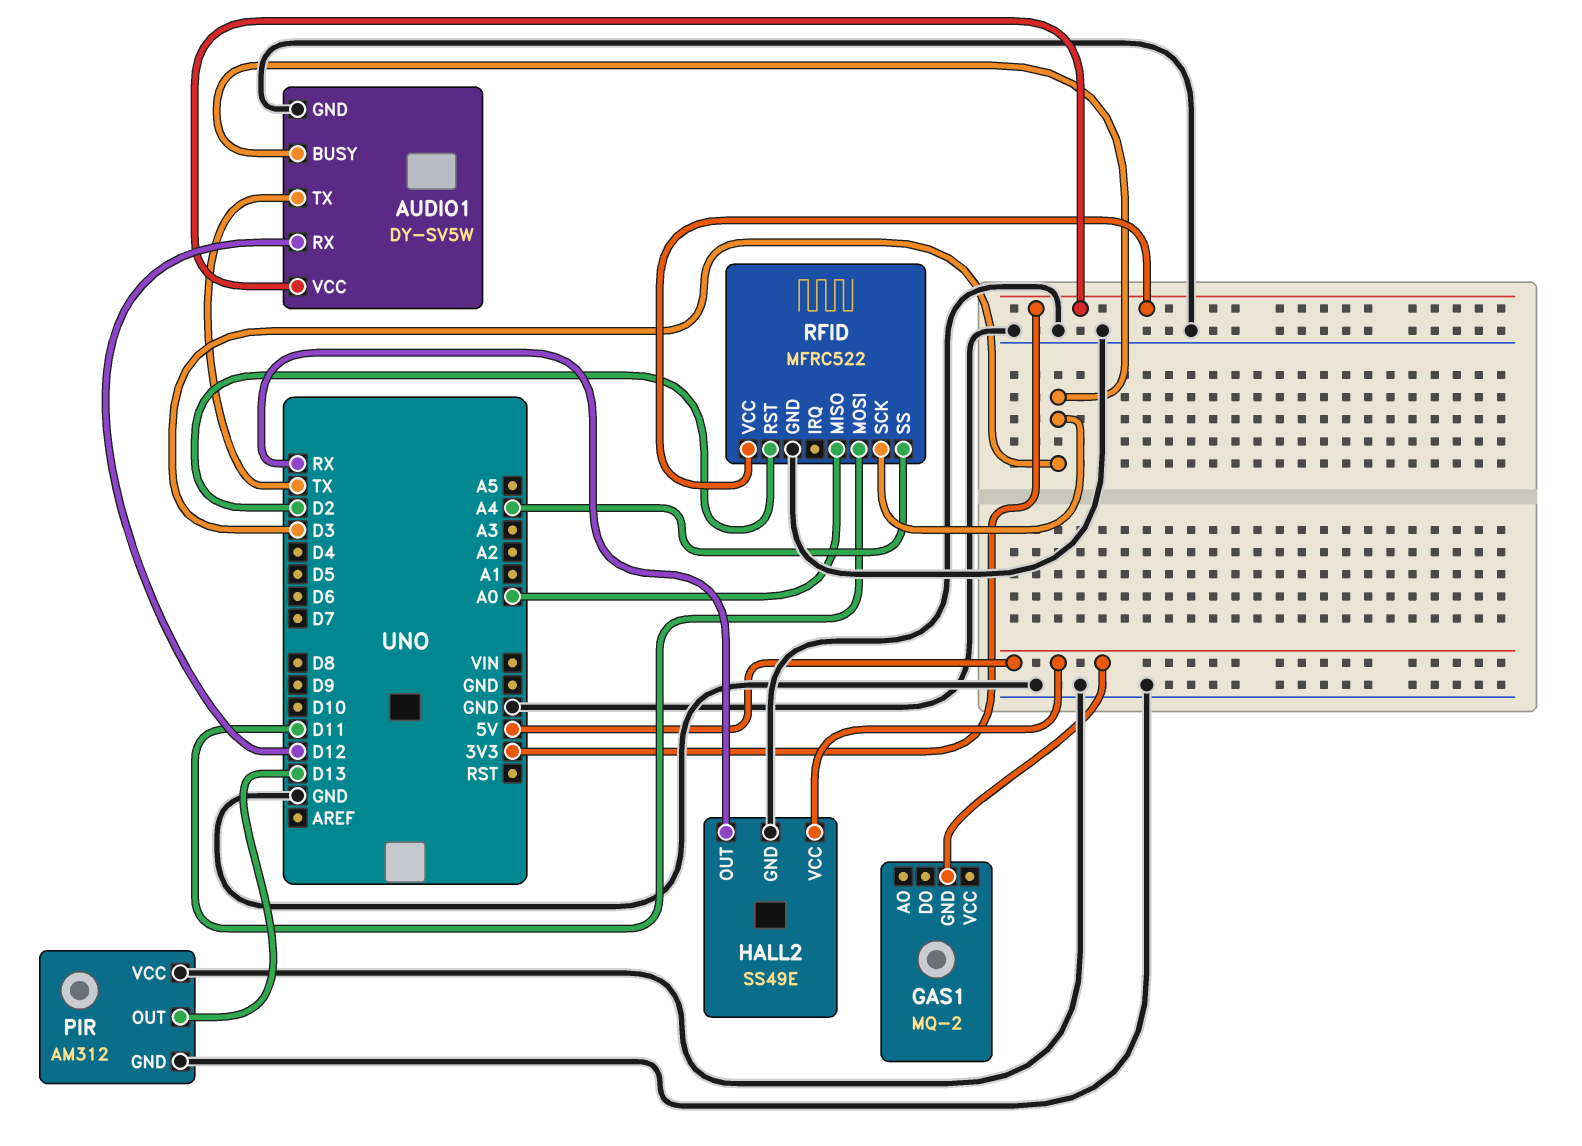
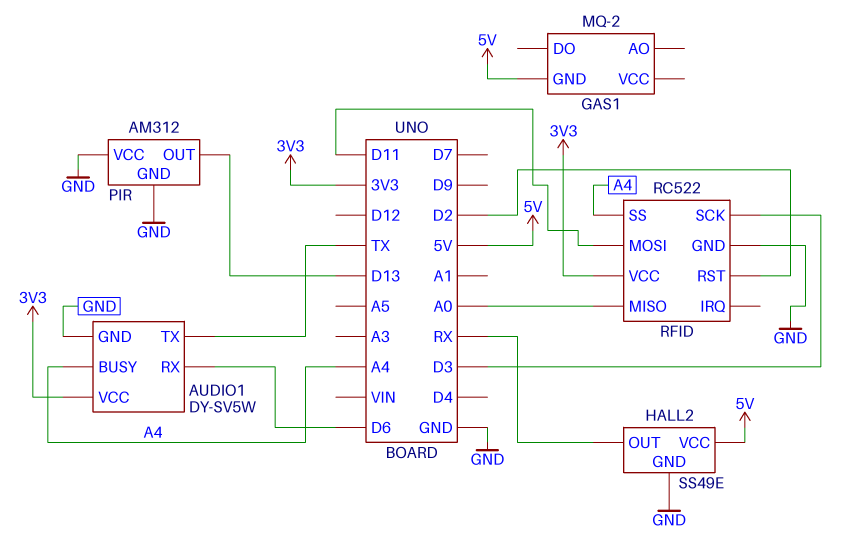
AUDIO1 pin BUSY: D3 -> A4
AUDIO1 pin RX: D12 -> D6
RFID: MFRC522 -> RC522

